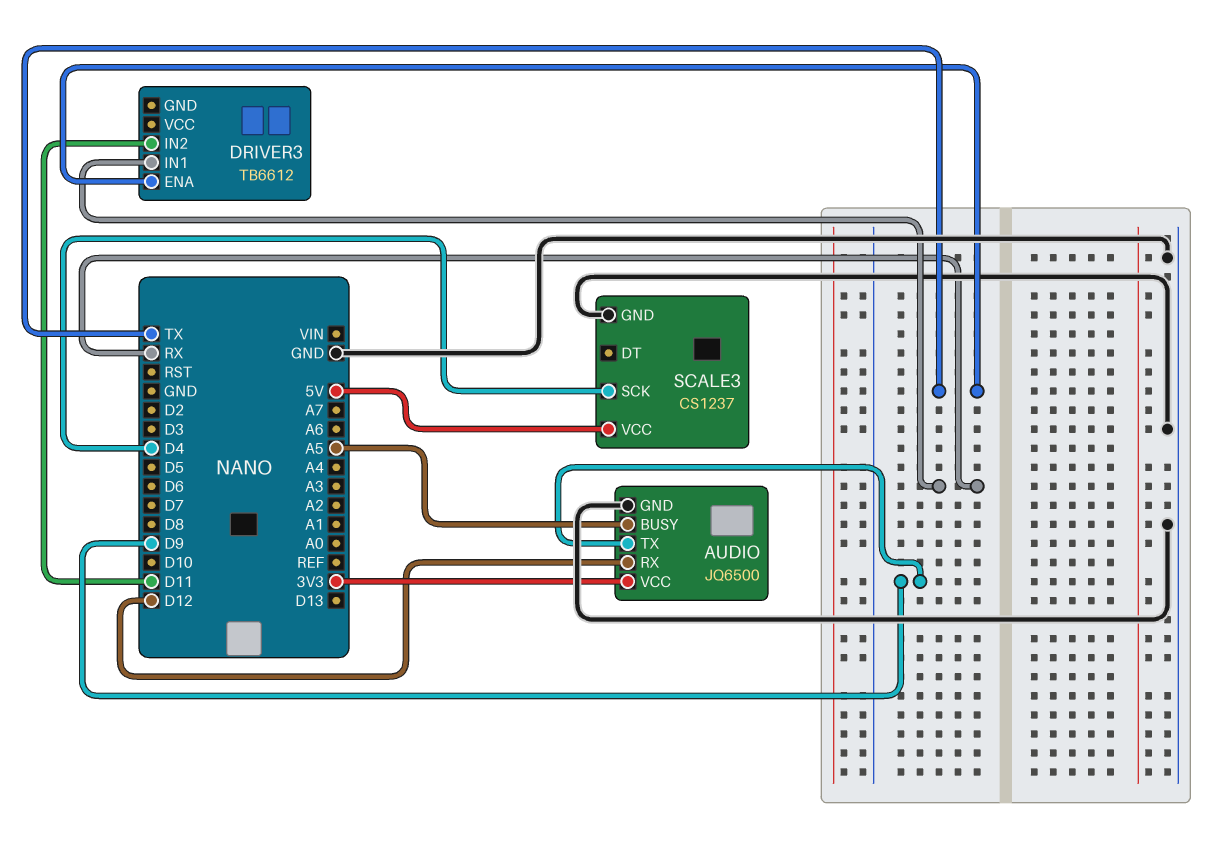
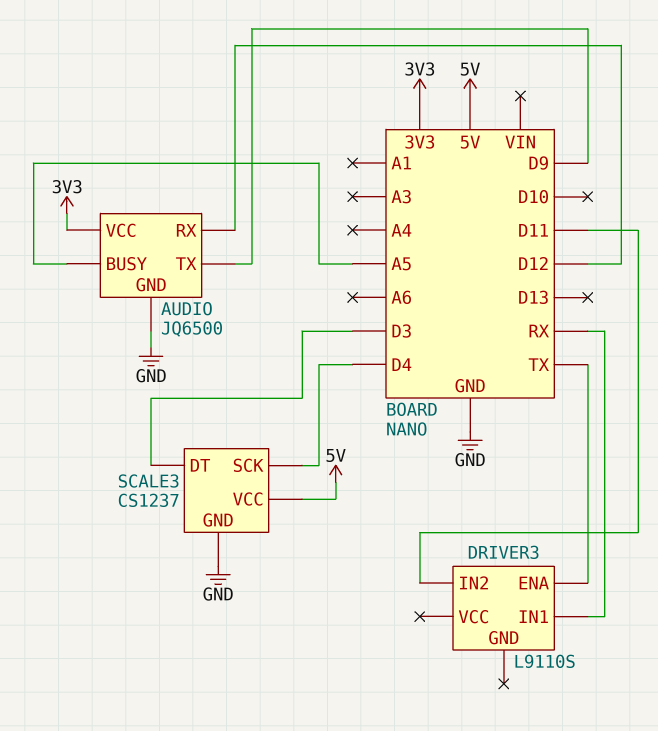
DRIVER3: TB6612 -> L9110S
SCALE3 pin DT: none -> D3

